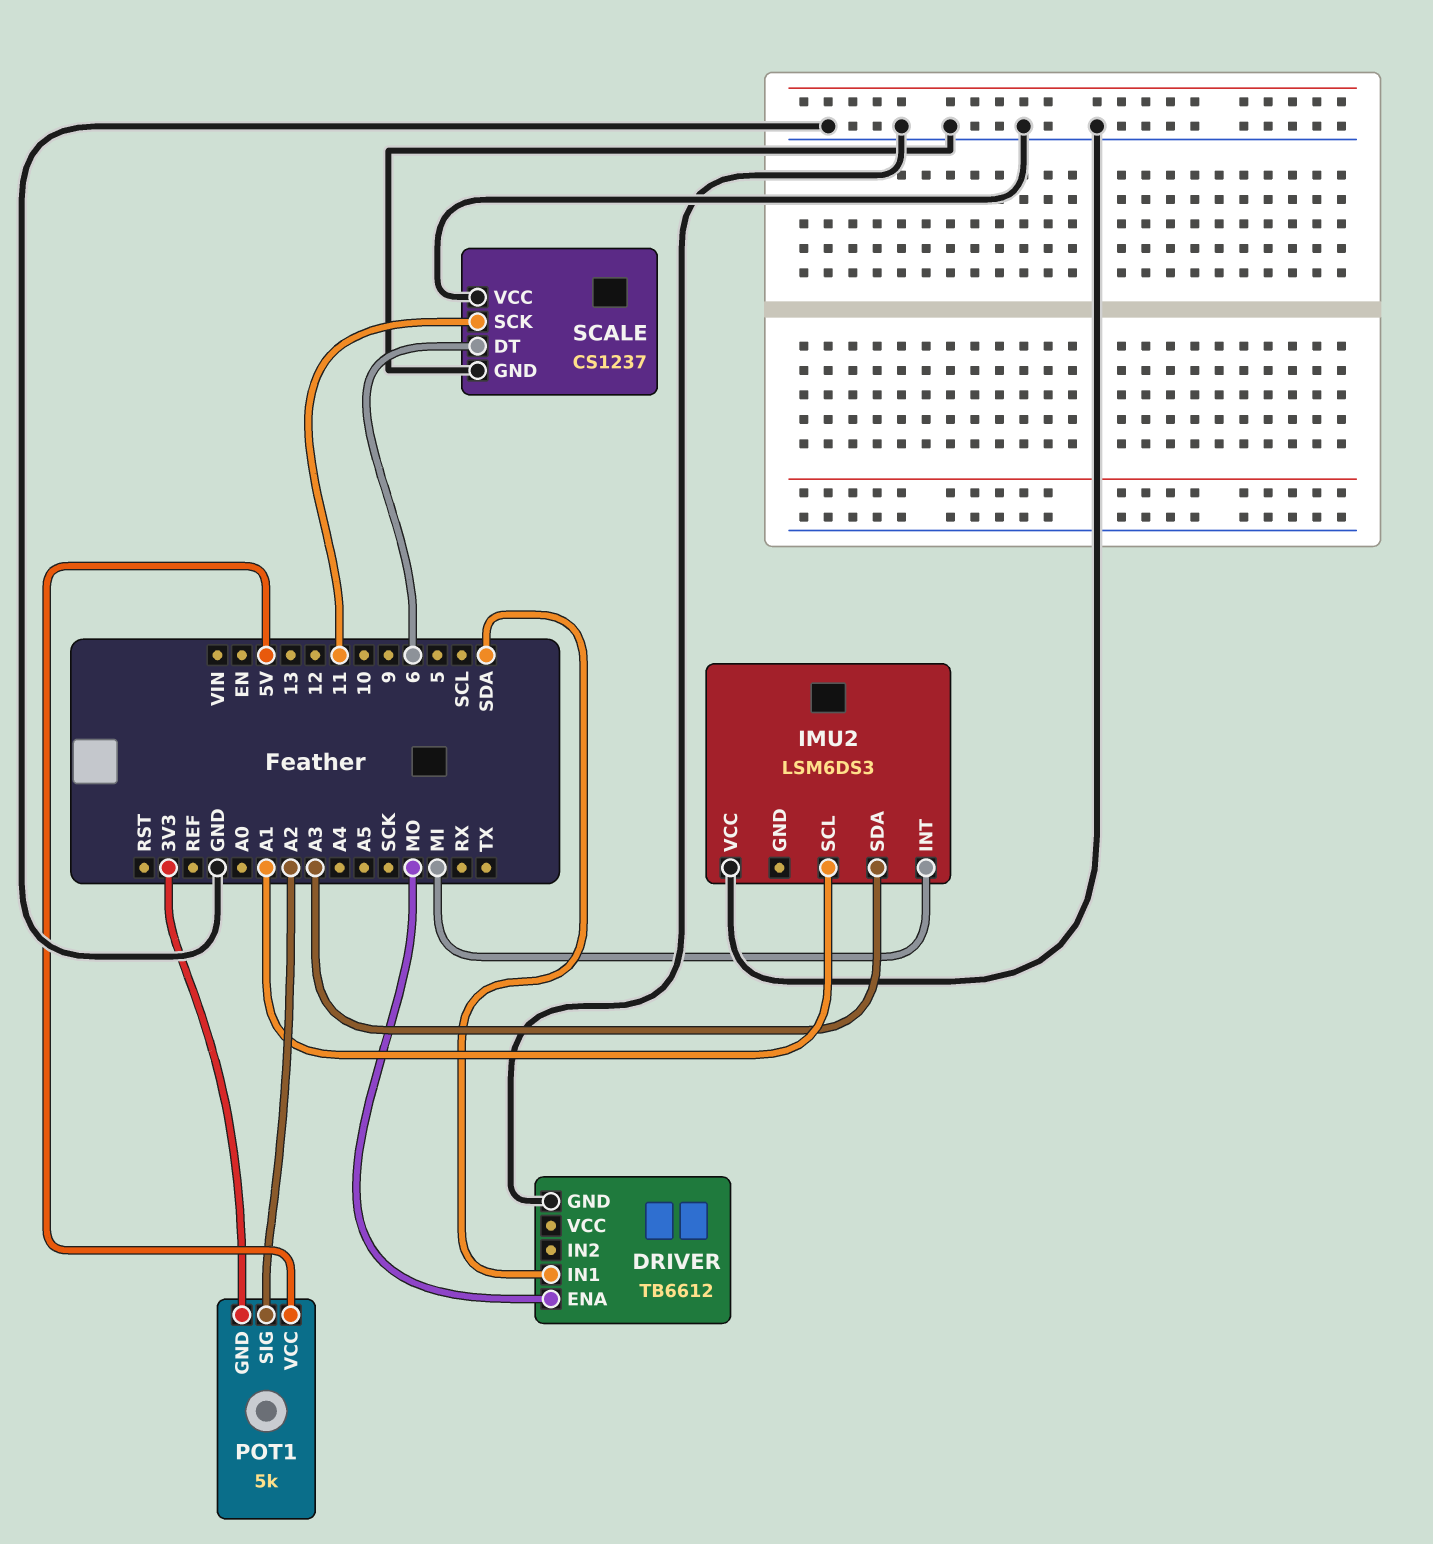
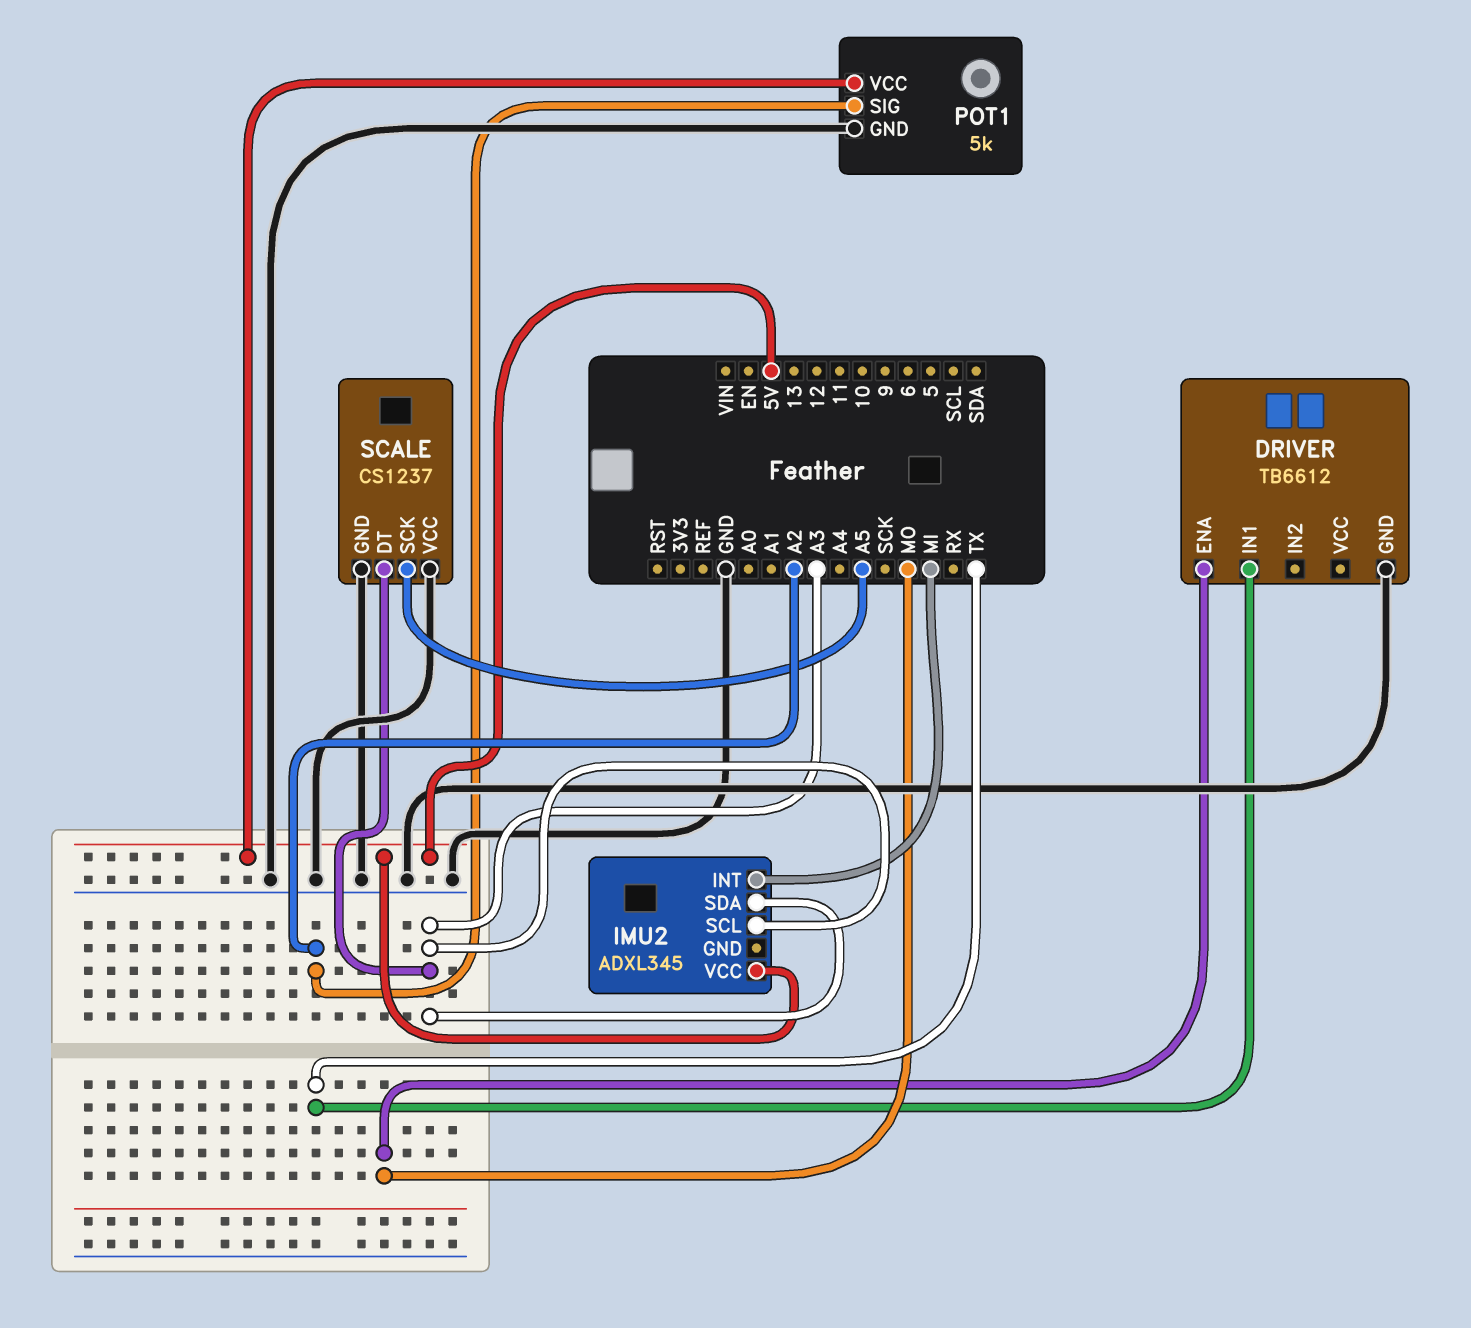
DRIVER pin IN1: SDA -> TX
IMU2: LSM6DS3 -> ADXL345
IMU2 pin SCL: A1 -> A3
IMU2 pin VCC: GND -> 5V
POT1 pin GND: 3V3 -> GND
SCALE pin DT: 6 -> A3
SCALE pin SCK: 11 -> A5

